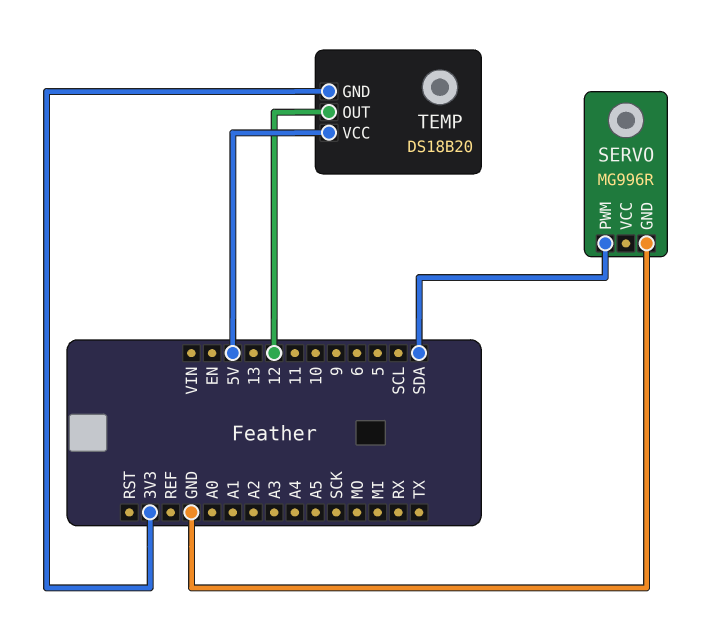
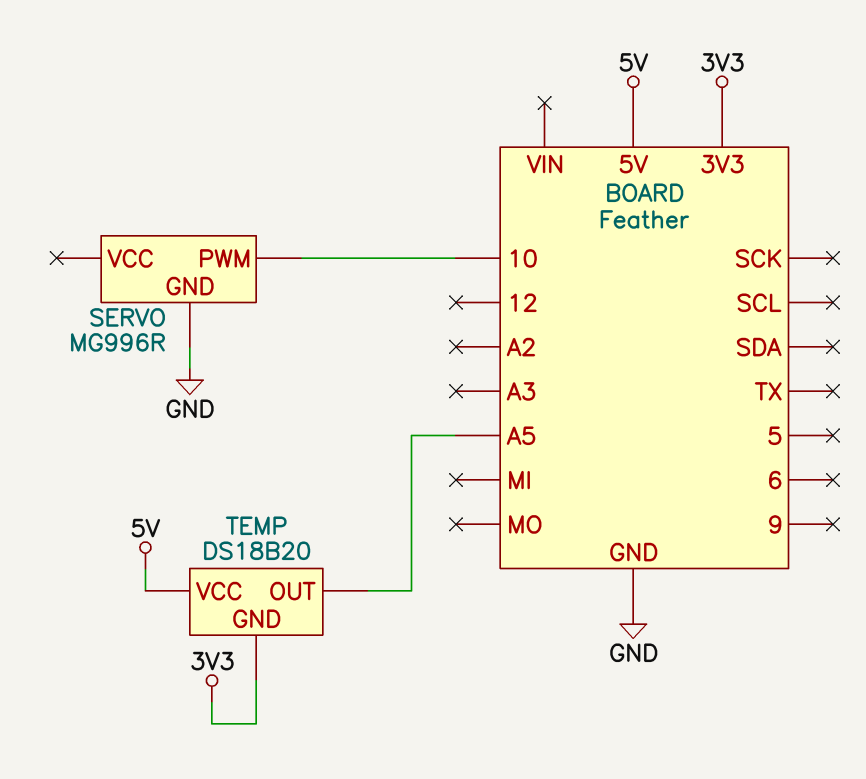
SERVO pin PWM: SDA -> 10
TEMP pin OUT: 12 -> A5

